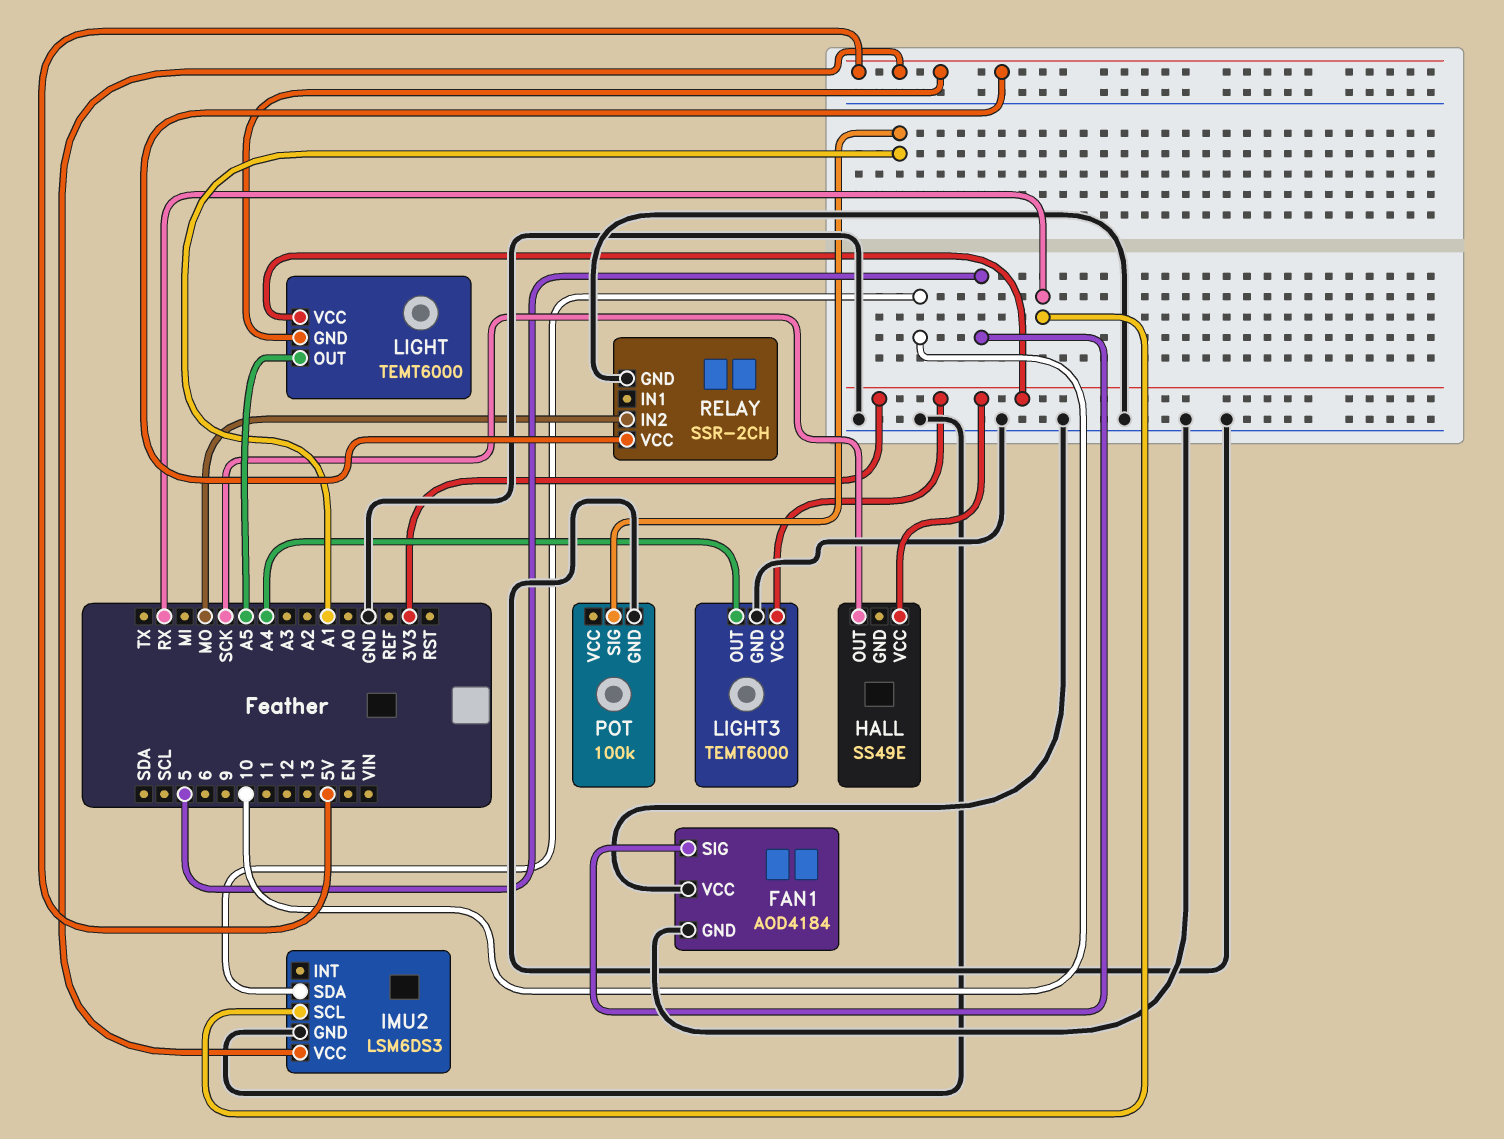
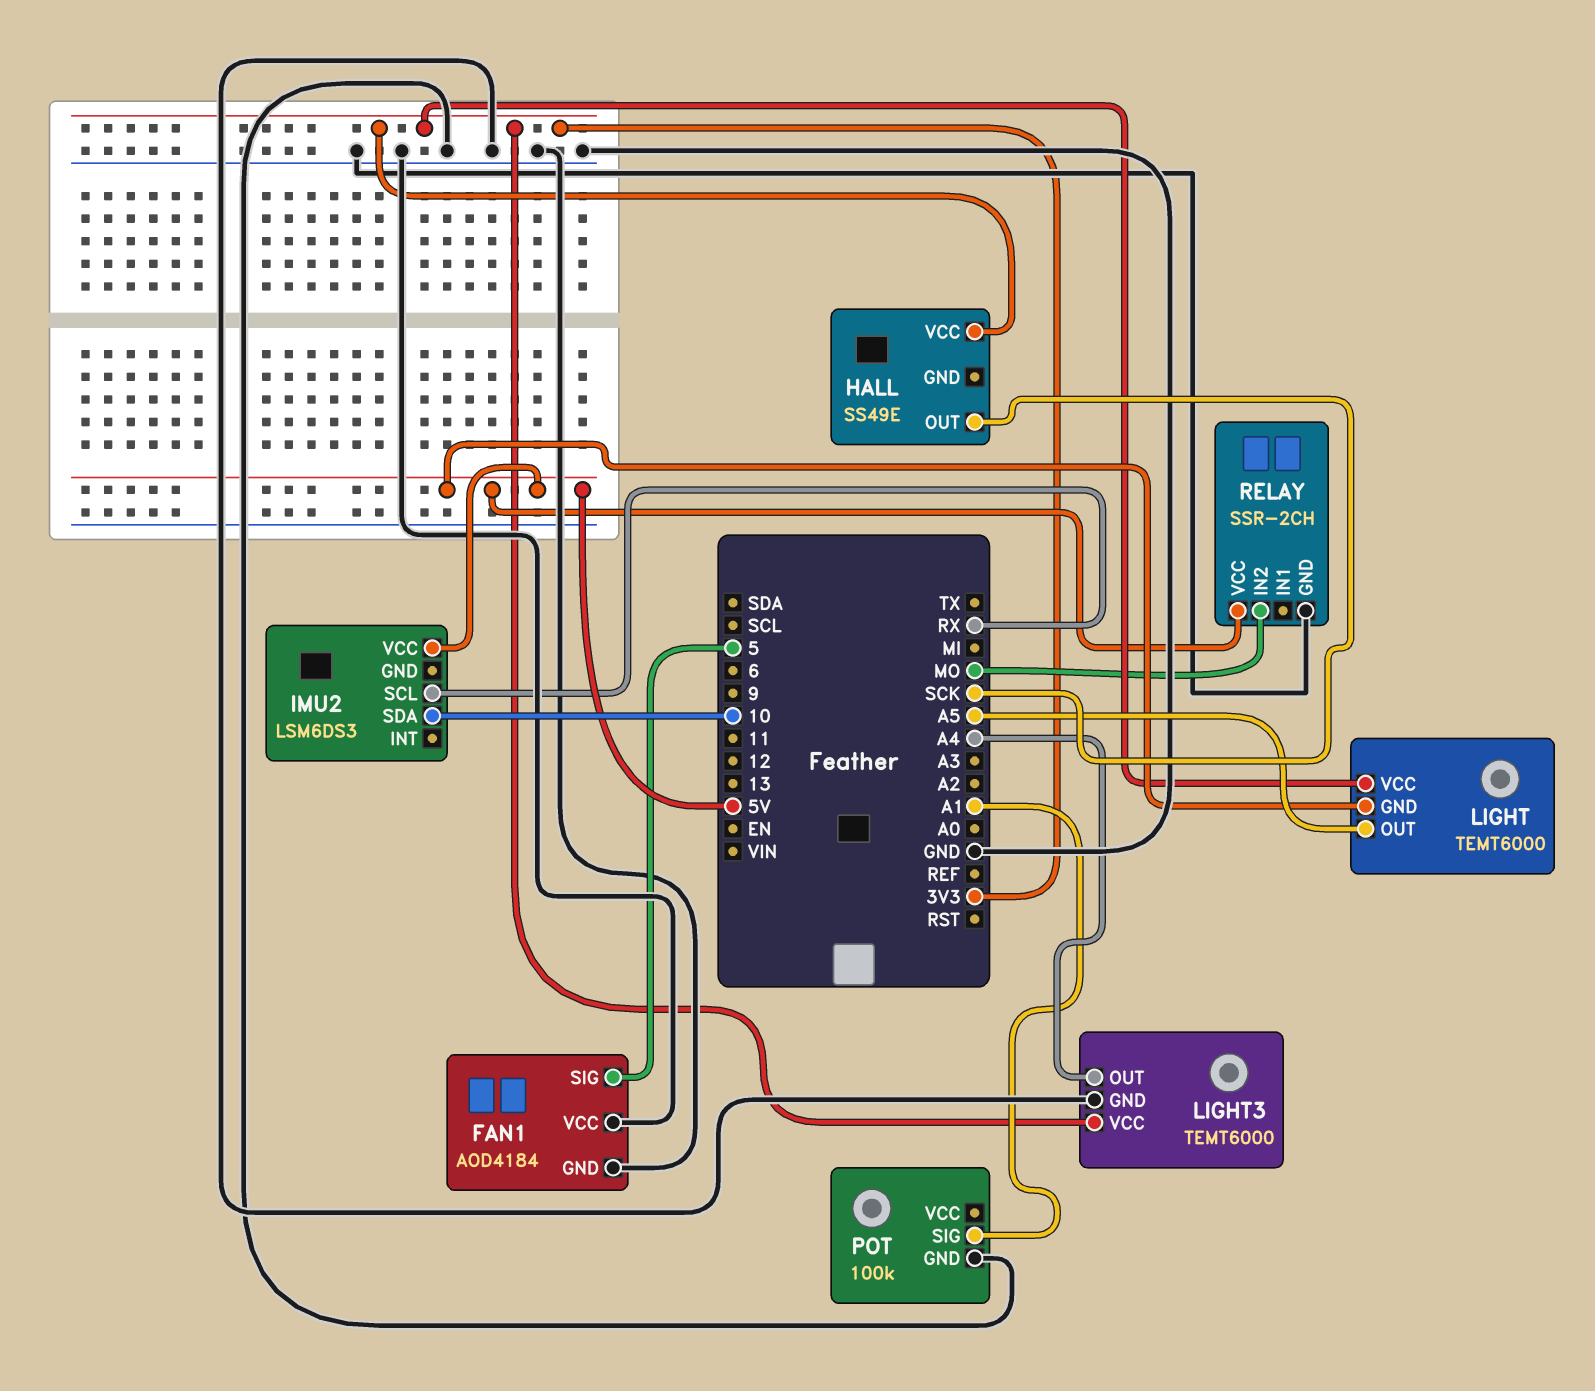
IMU2 pin GND: GND -> none

